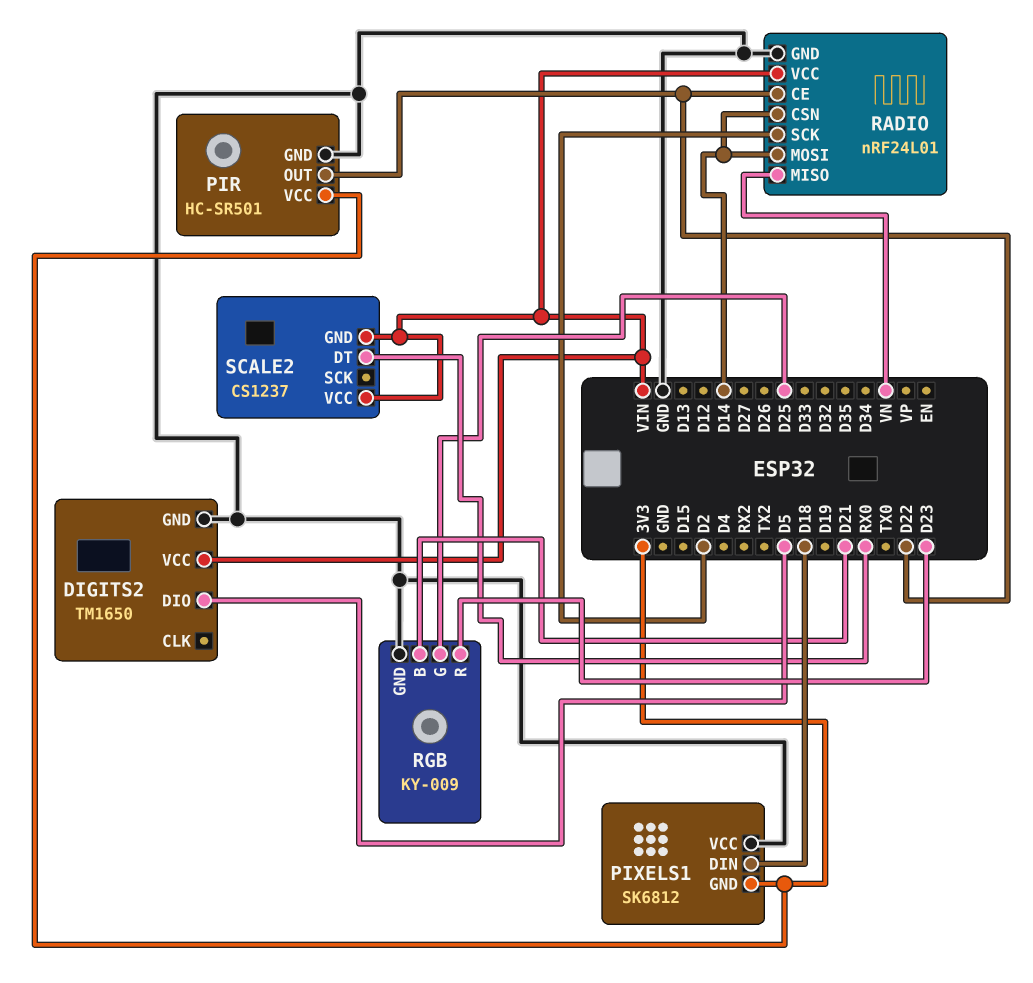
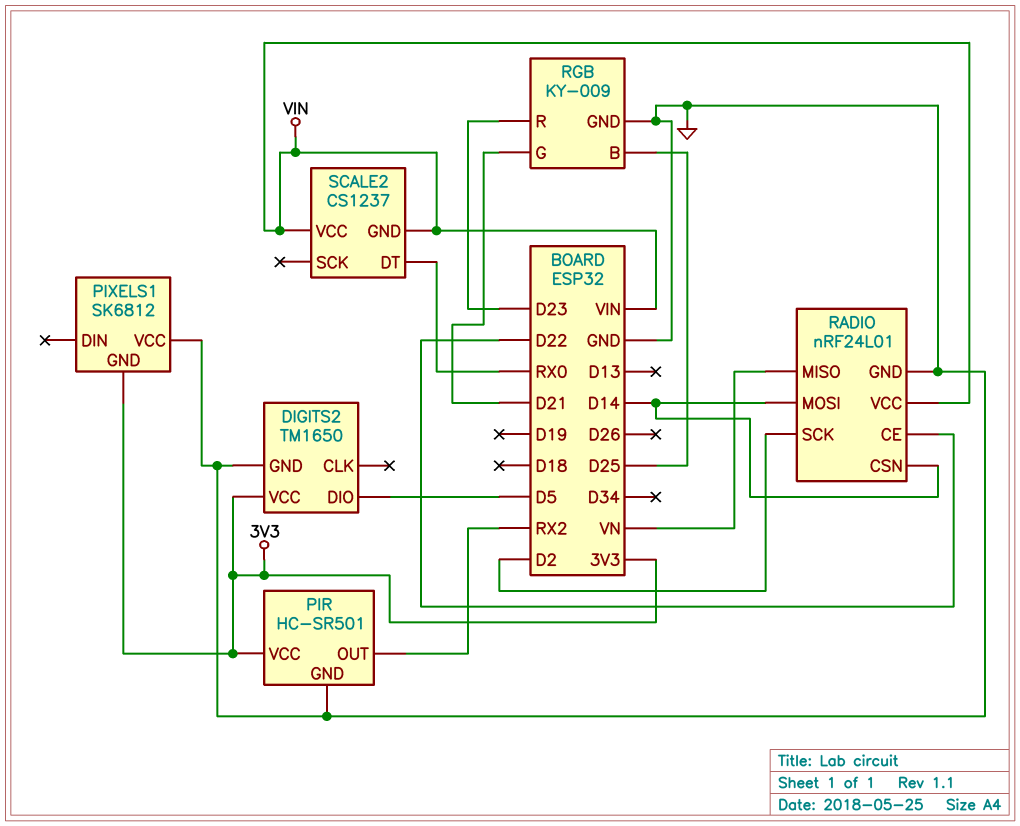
DIGITS2 pin VCC: VIN -> 3V3
PIR pin OUT: D22 -> RX2
PIXELS1 pin DIN: D18 -> none
RGB pin B: D21 -> D25
RGB pin G: D25 -> D21

